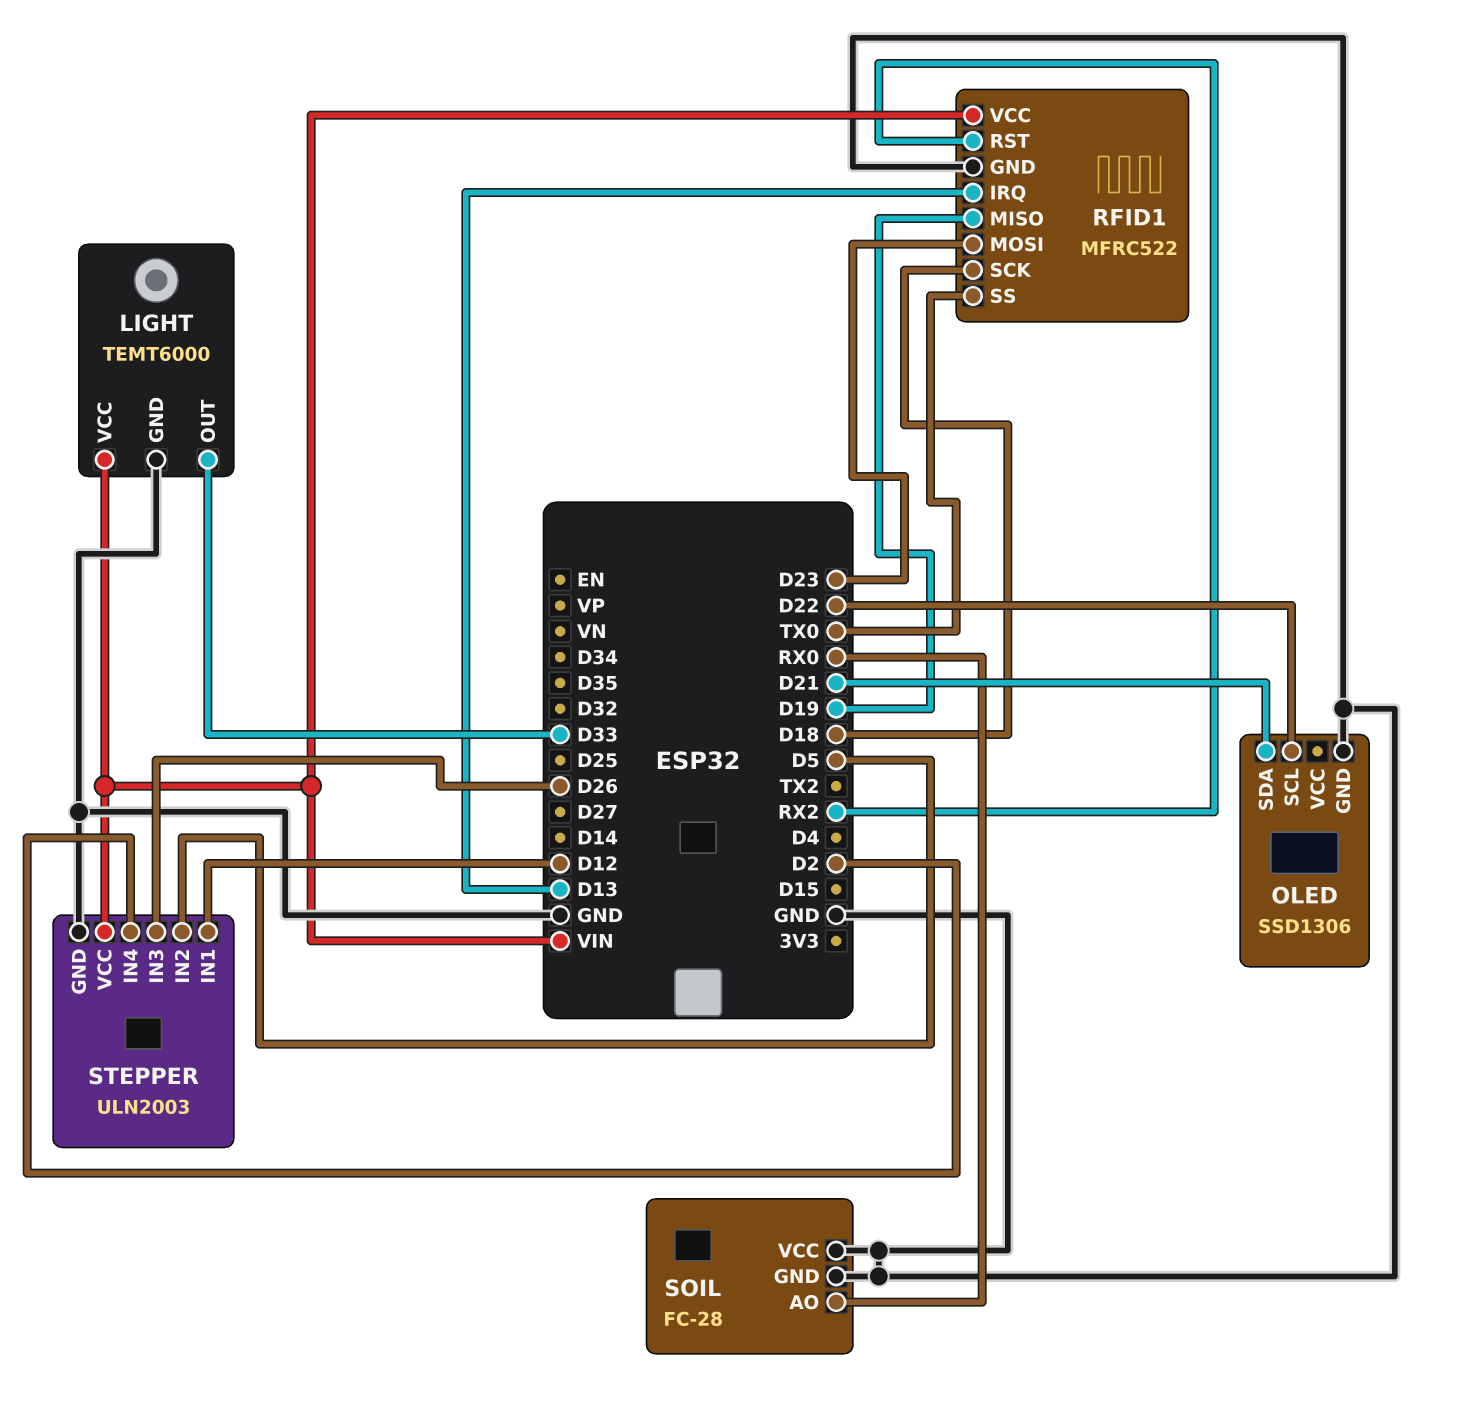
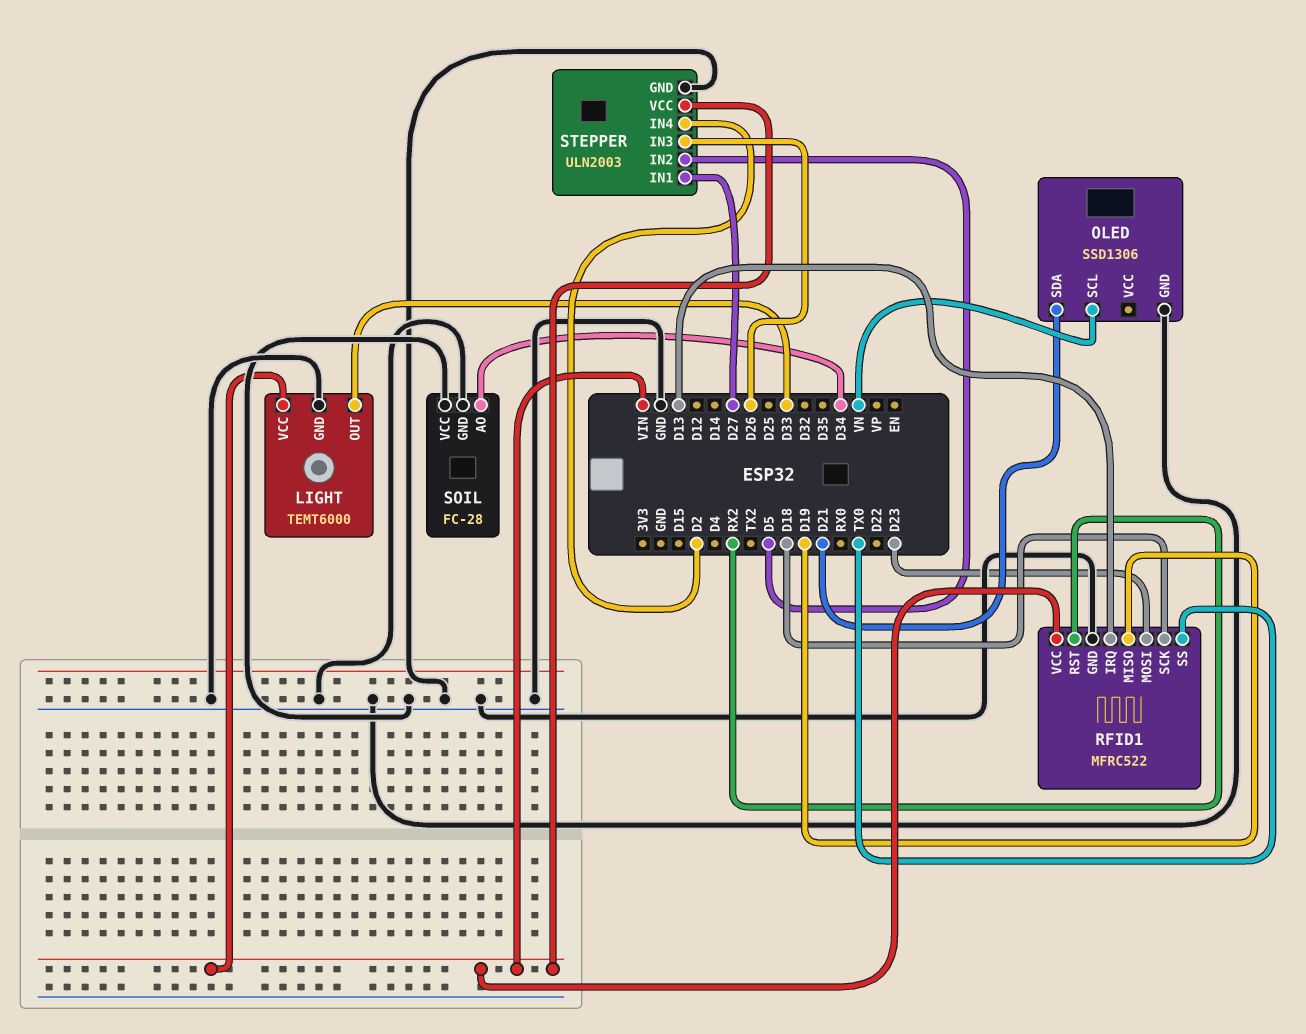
OLED pin SCL: D22 -> VN
SOIL pin AO: RX0 -> D34
STEPPER pin IN1: D12 -> D27

